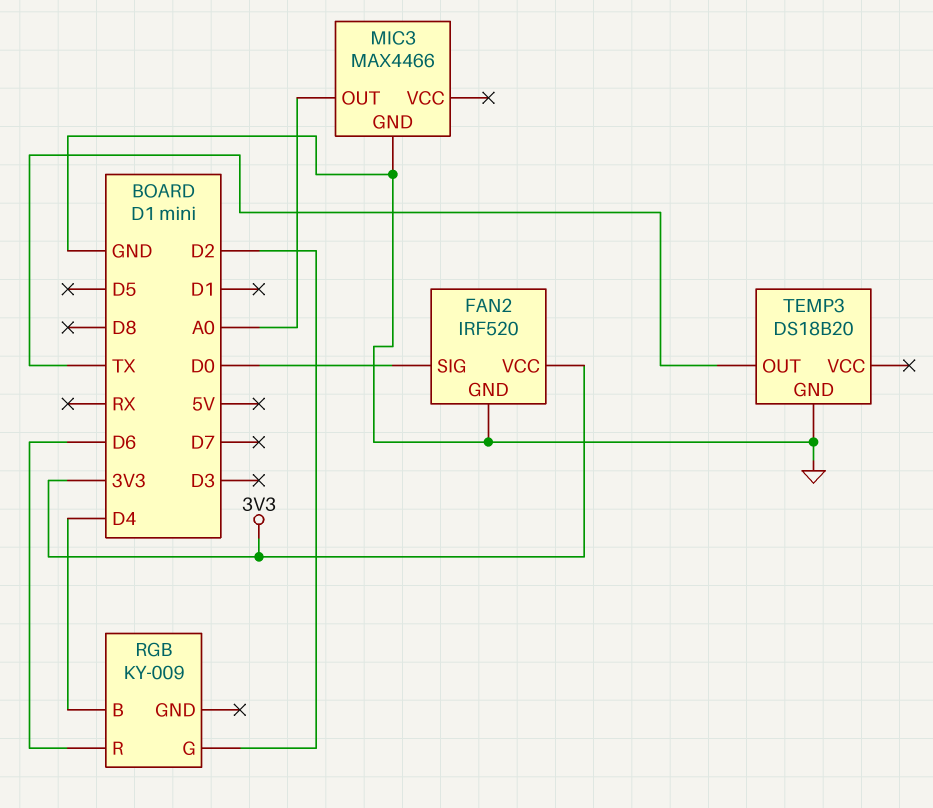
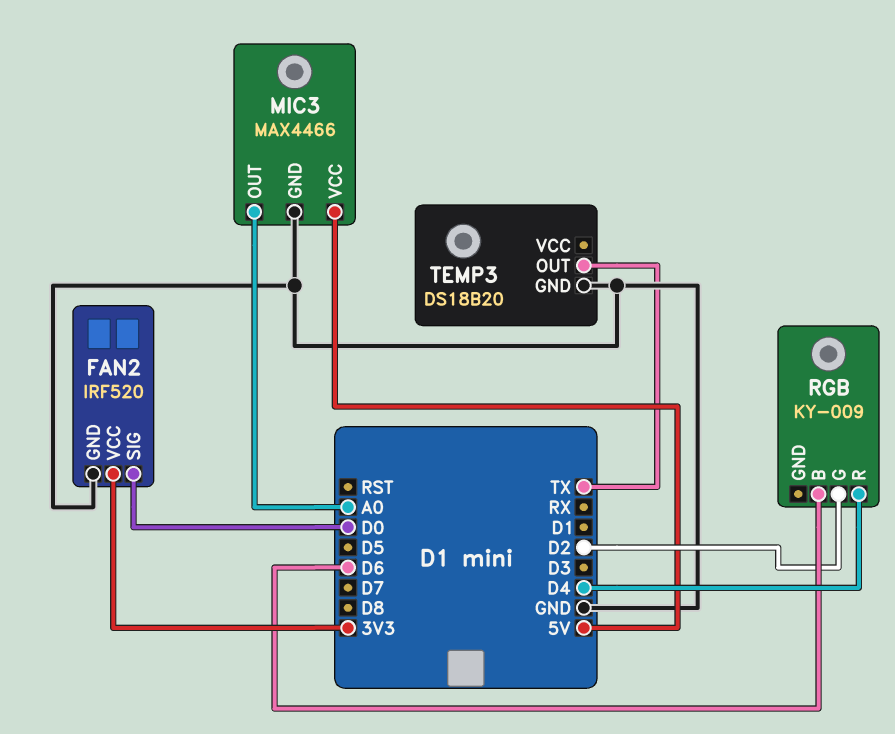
MIC3 pin VCC: none -> 5V
RGB pin B: D4 -> D6
RGB pin R: D6 -> D4

